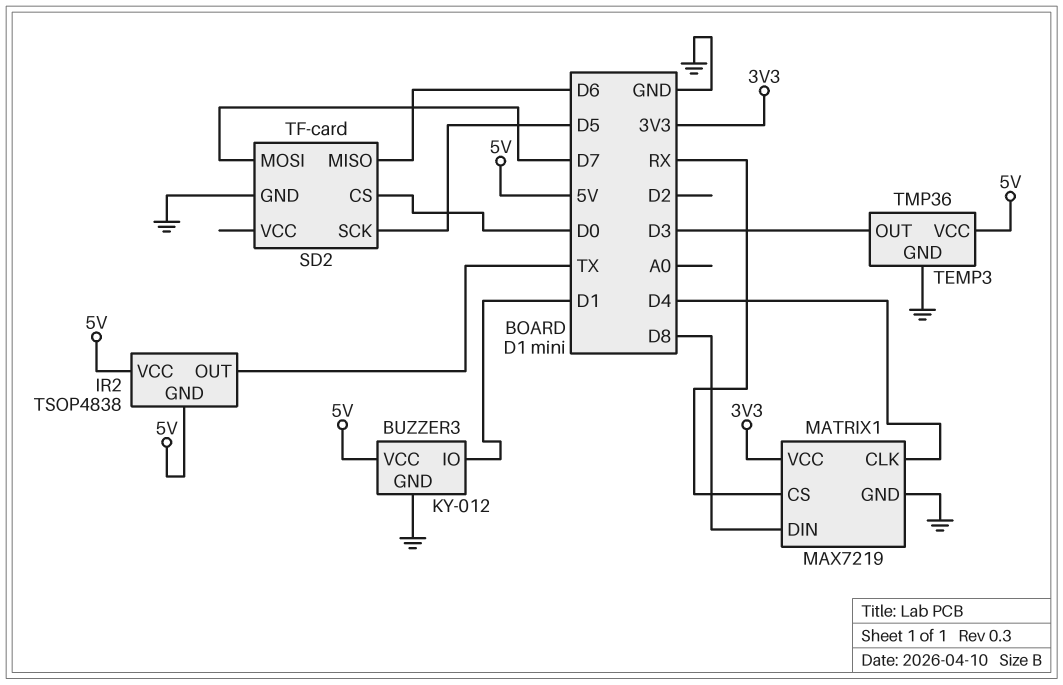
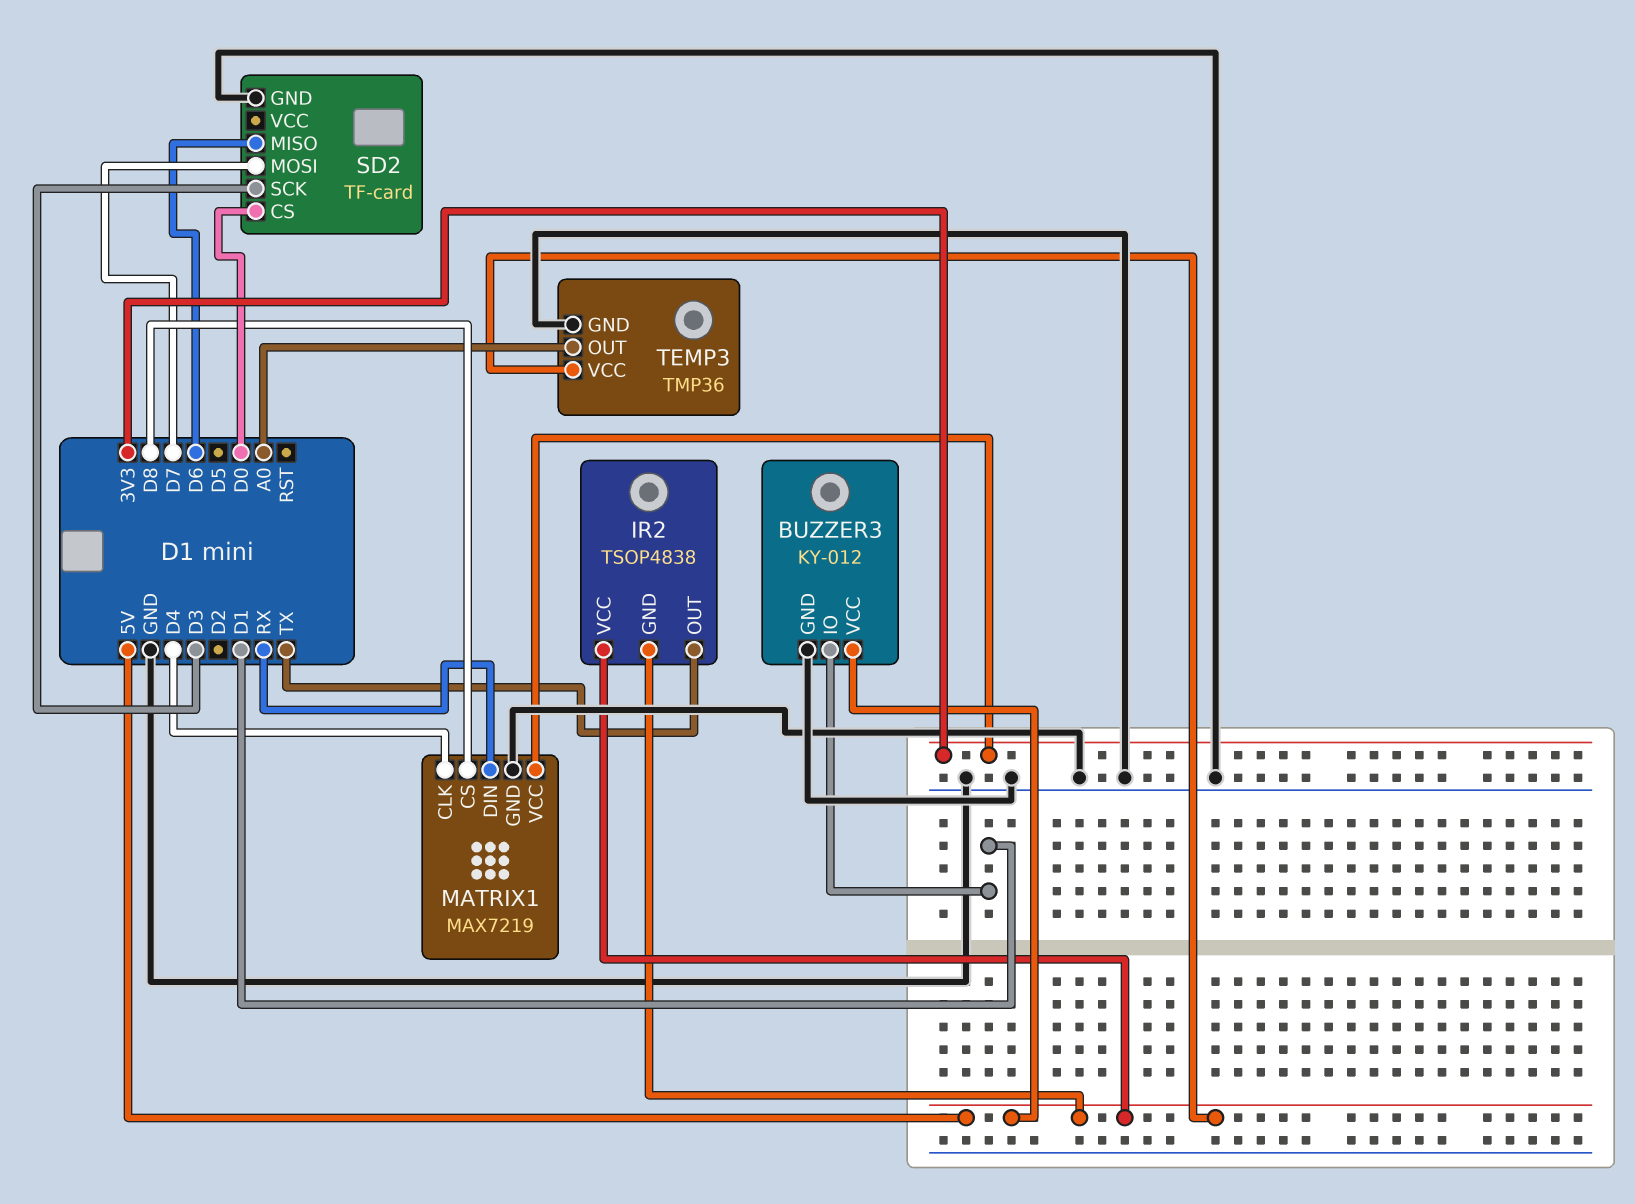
MATRIX1 pin CS: RX -> D8
MATRIX1 pin DIN: D8 -> RX
SD2 pin SCK: D5 -> D3
TEMP3 pin OUT: D3 -> A0

